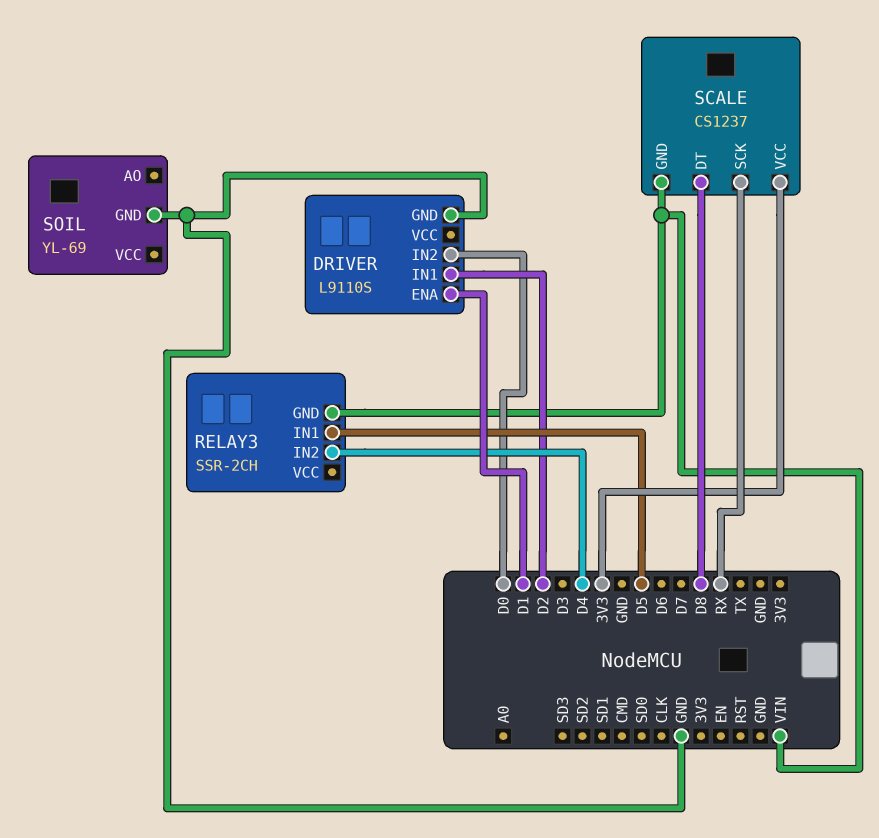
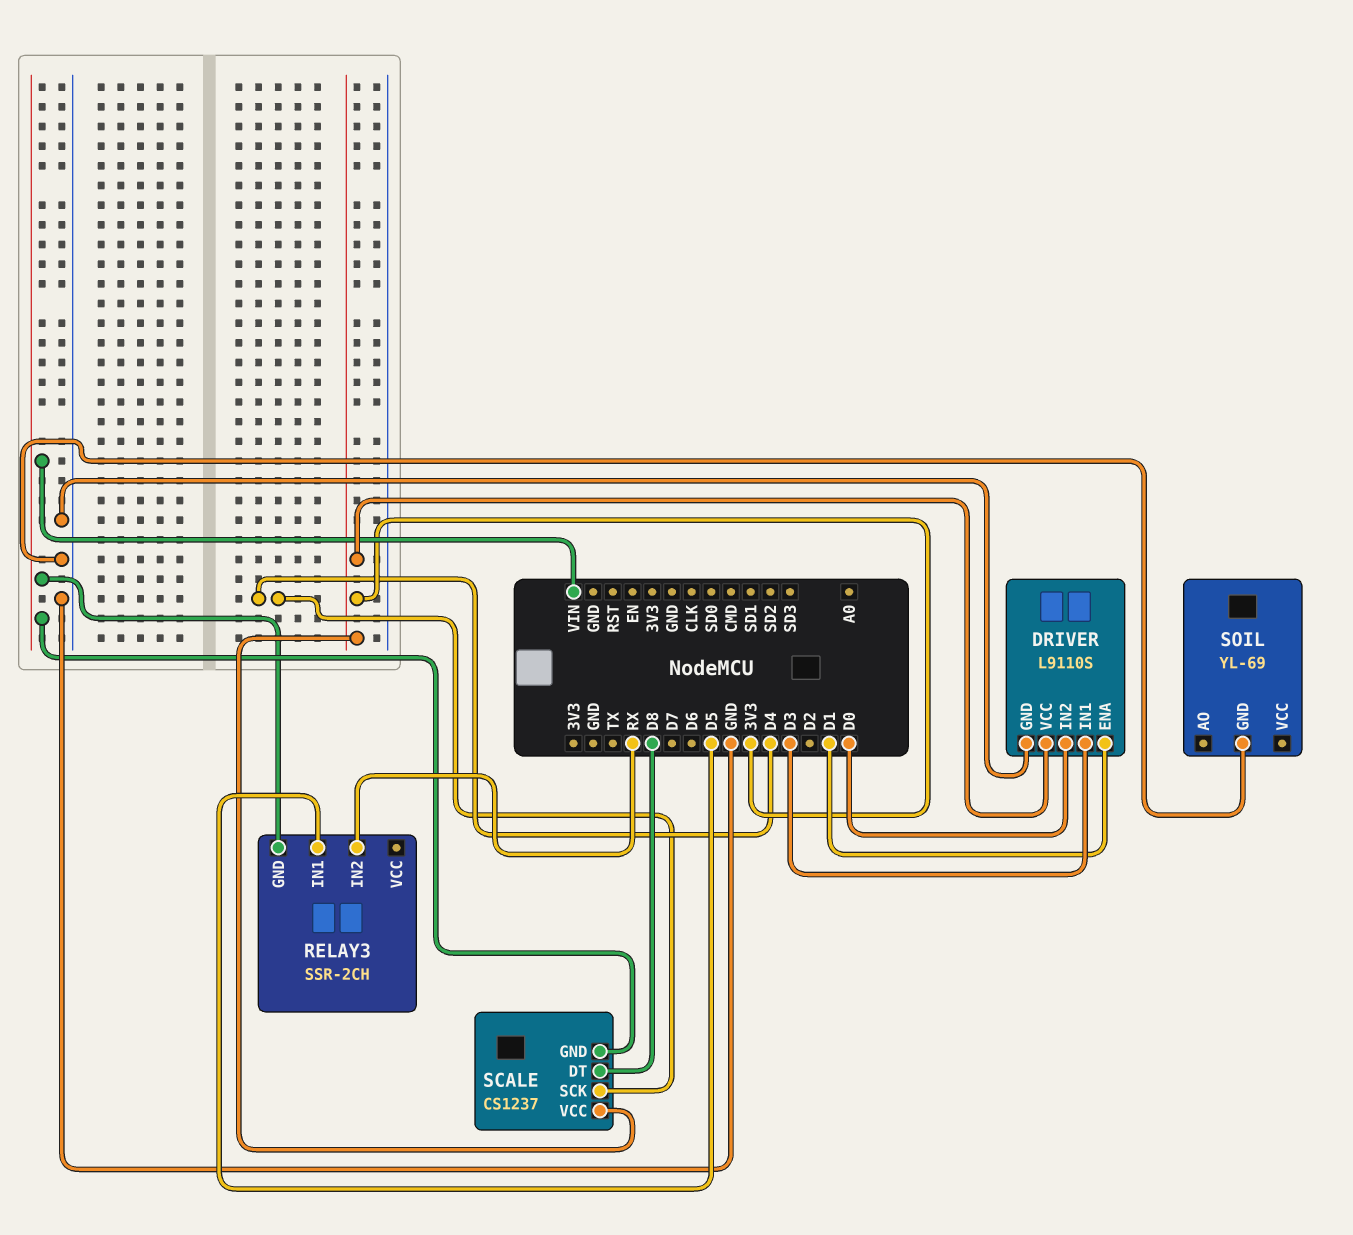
DRIVER pin IN1: D2 -> D3
DRIVER pin VCC: none -> 3V3
RELAY3 pin IN2: D4 -> RX
SCALE pin SCK: RX -> D4

